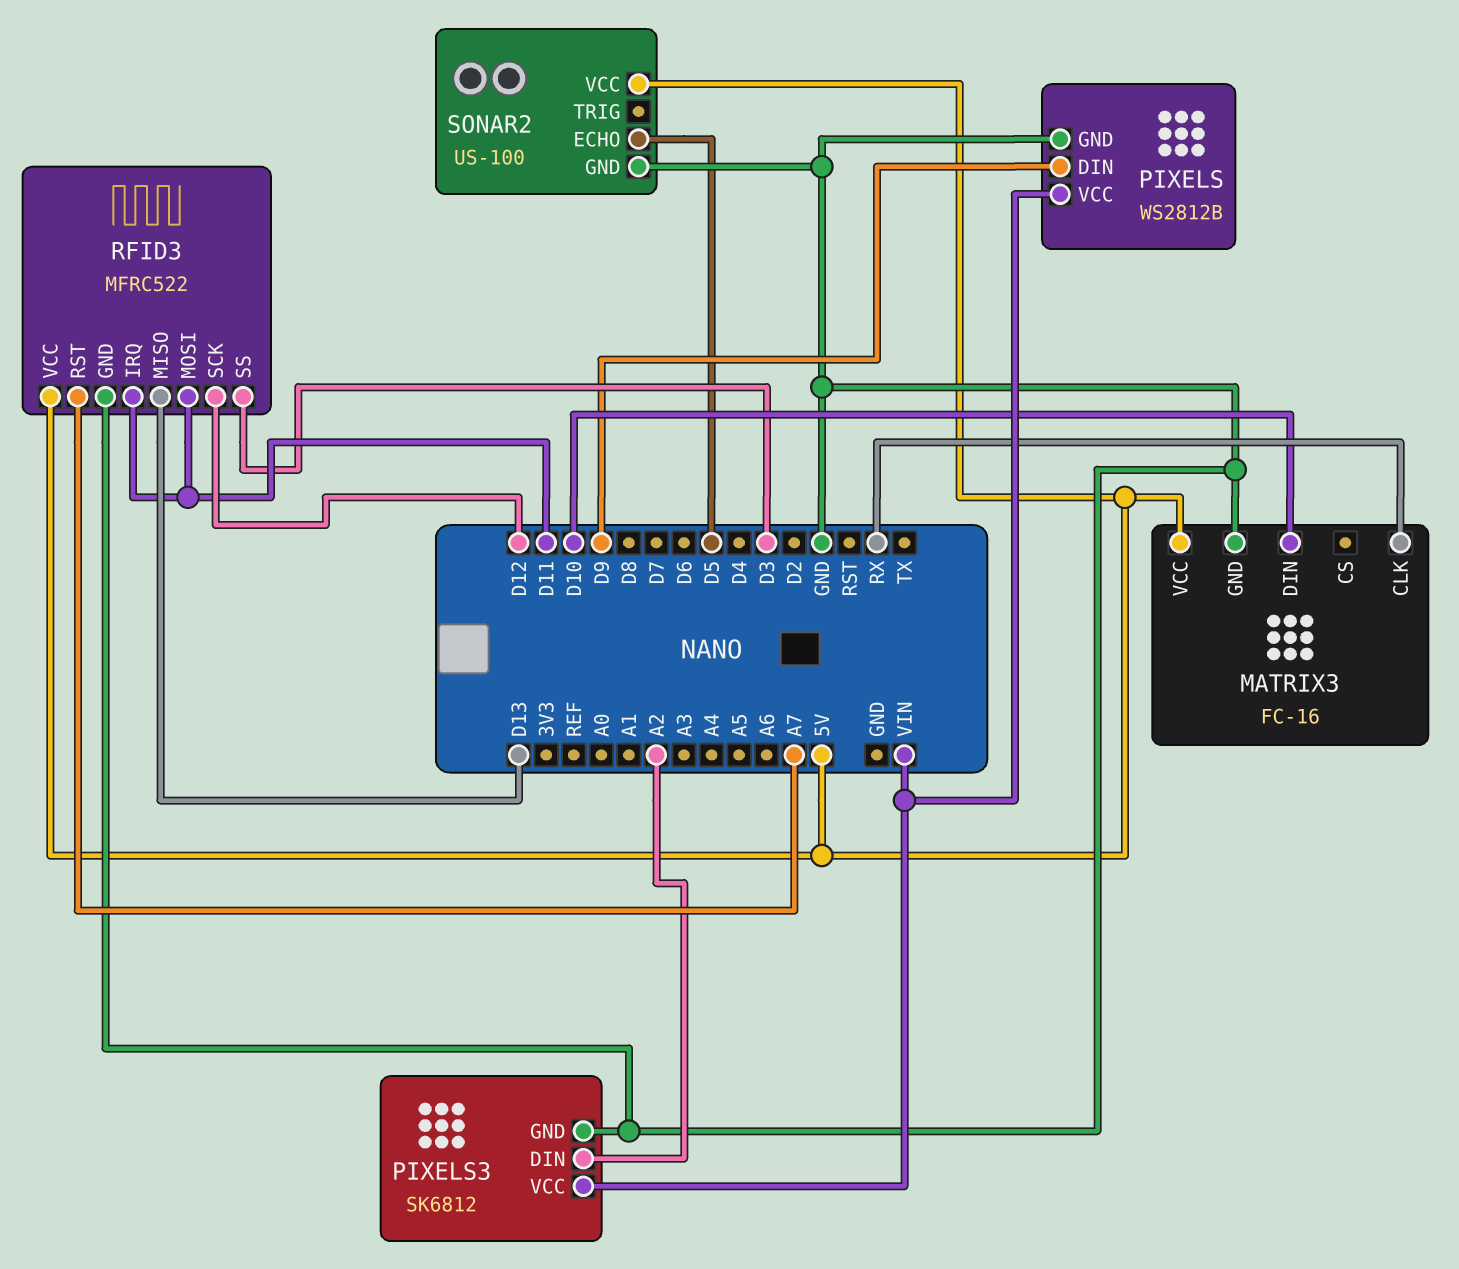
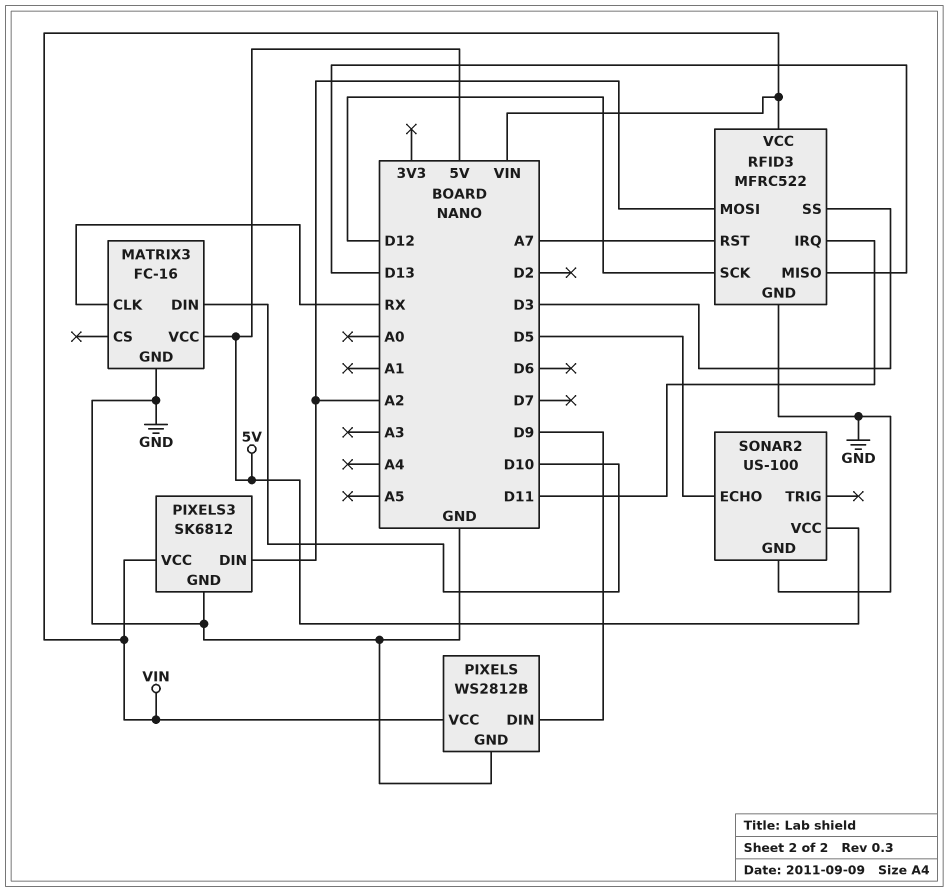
RFID3 pin MOSI: D11 -> A2
RFID3 pin VCC: 5V -> VIN

